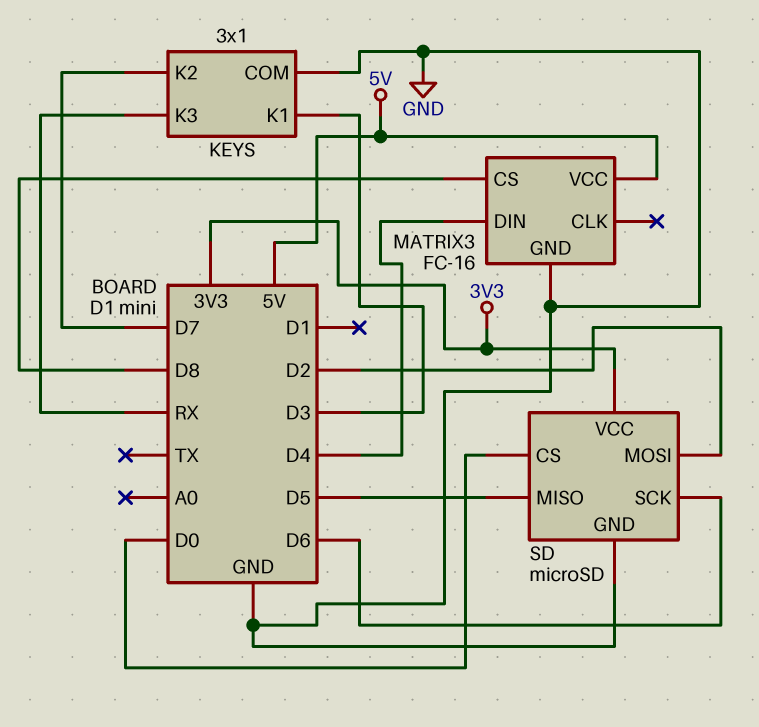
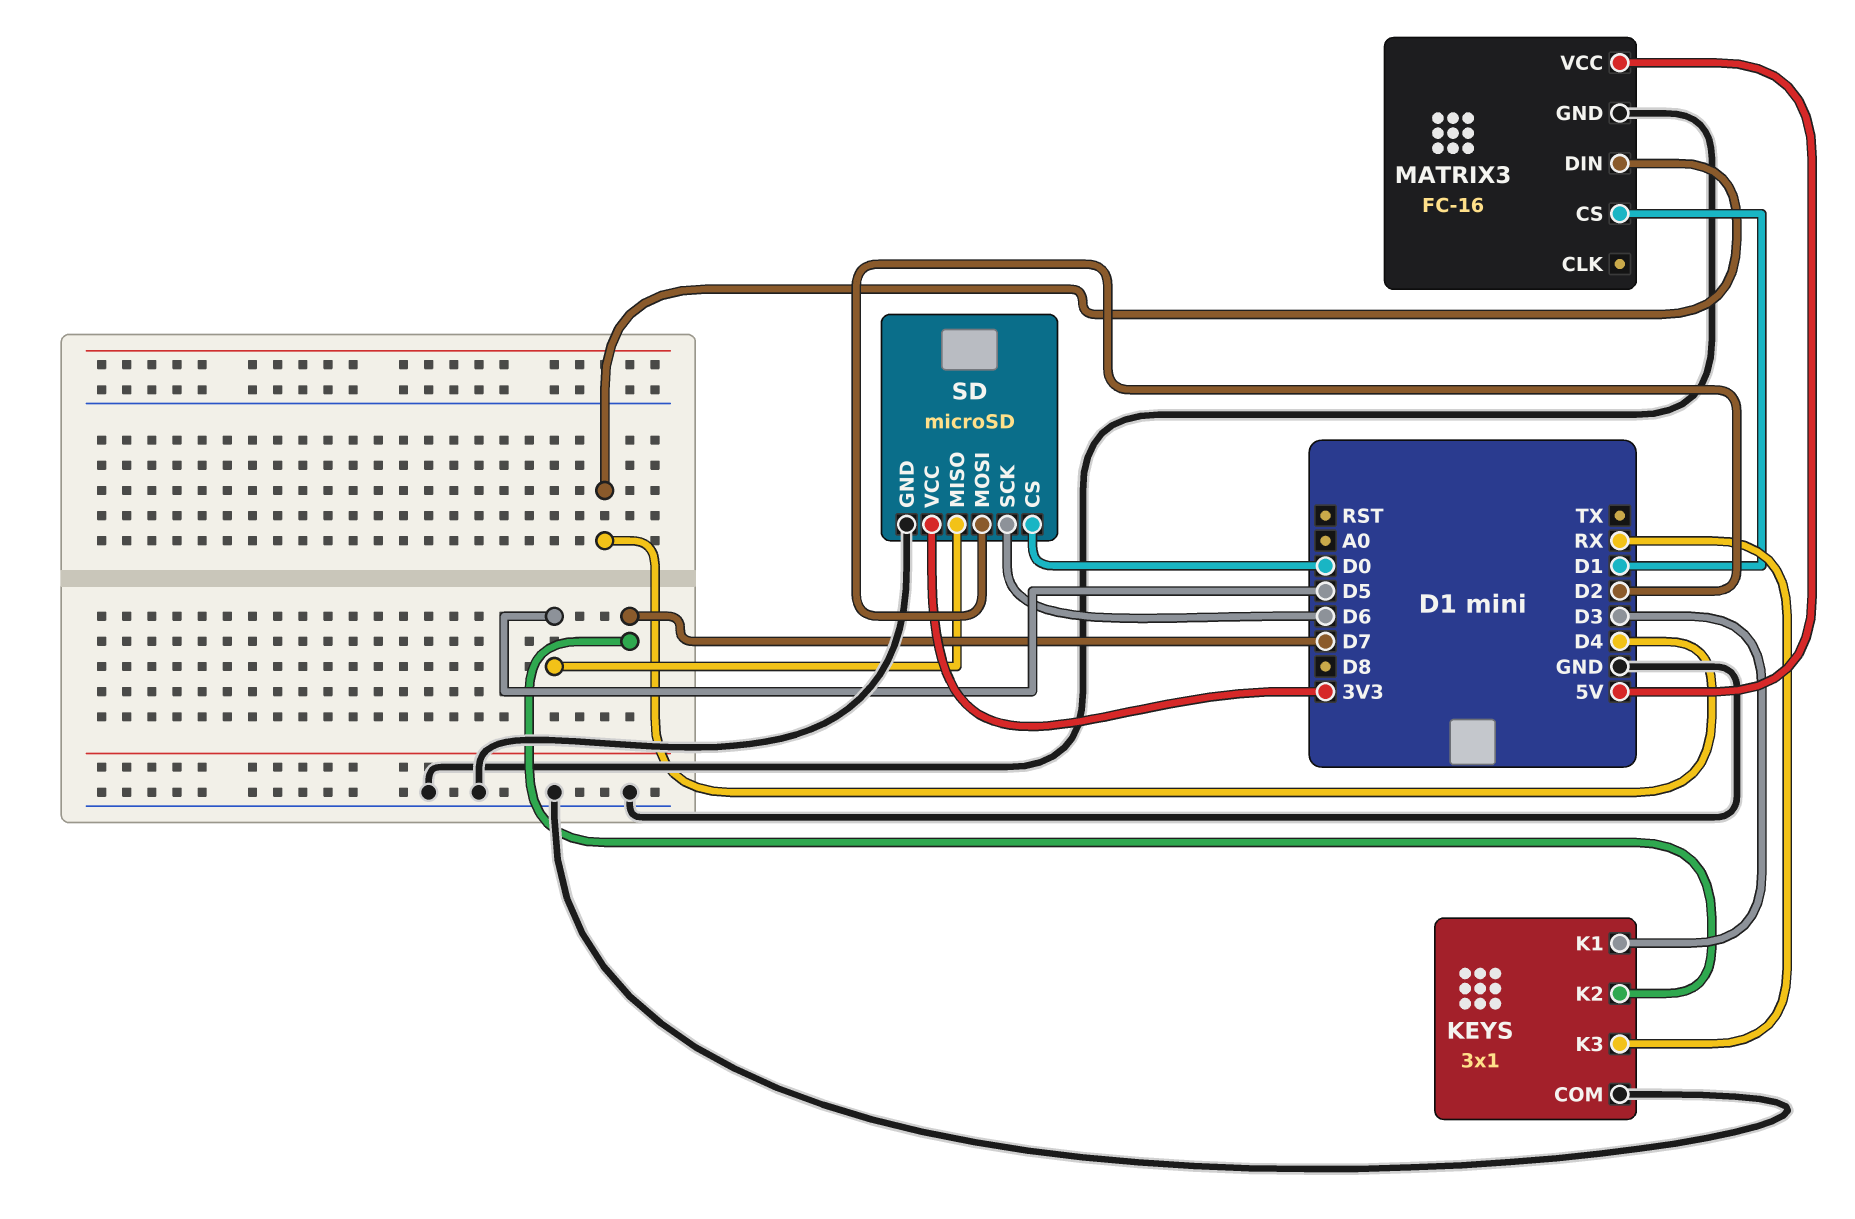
MATRIX3 pin CS: D8 -> D1

